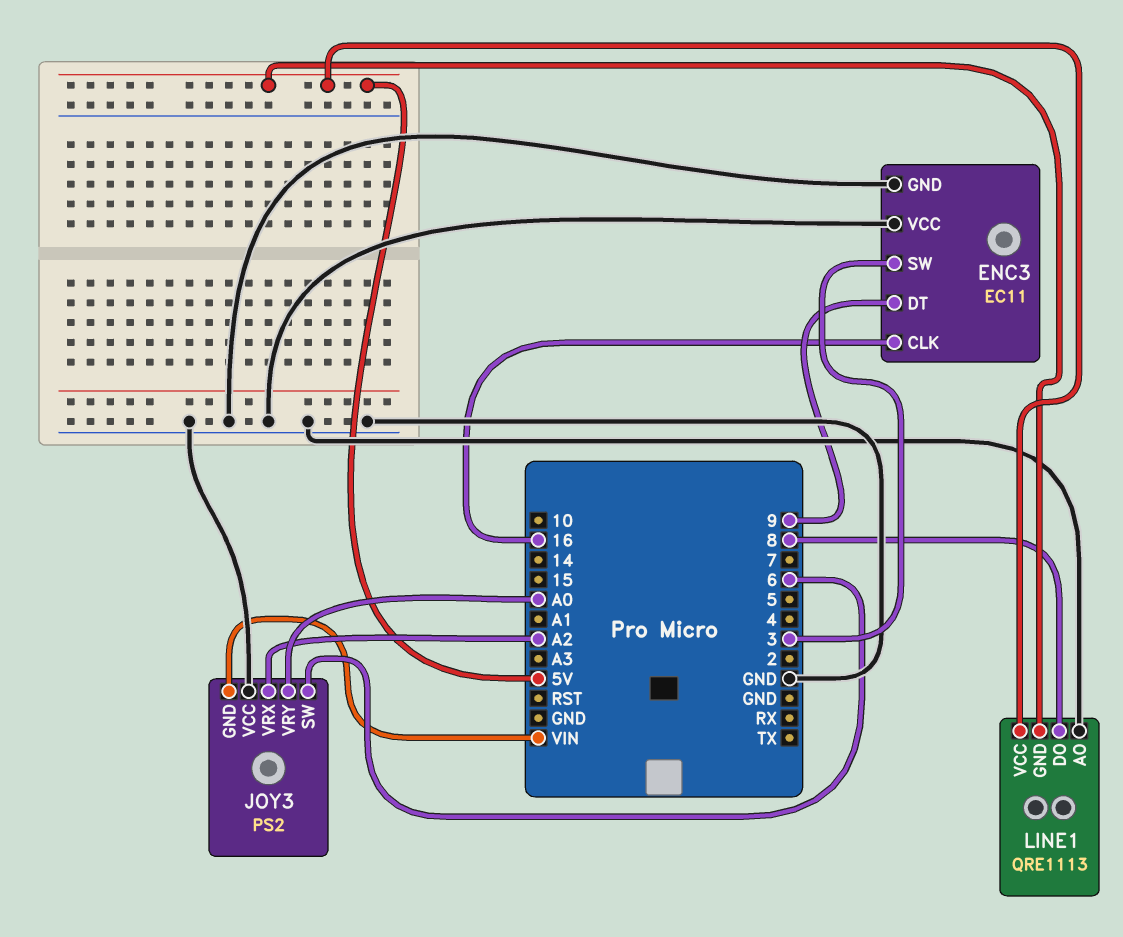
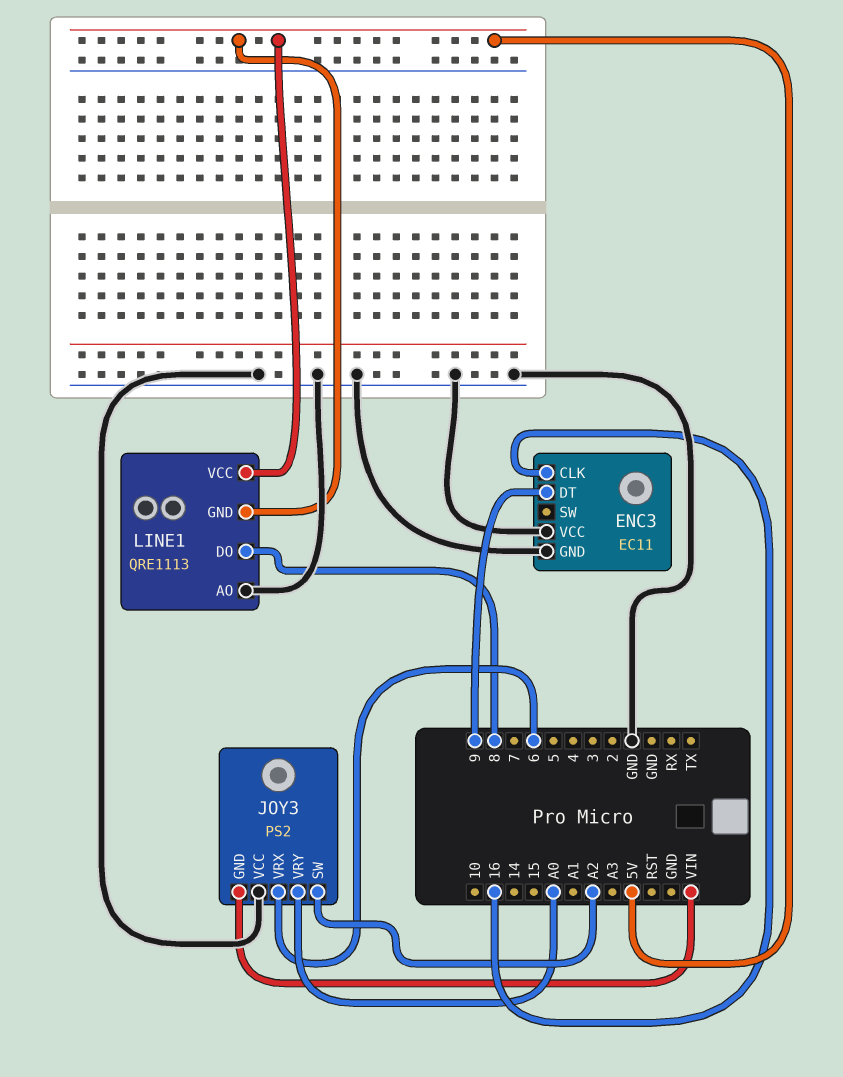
ENC3 pin SW: 3 -> none
JOY3 pin SW: 6 -> A2
JOY3 pin VRX: A2 -> 6

